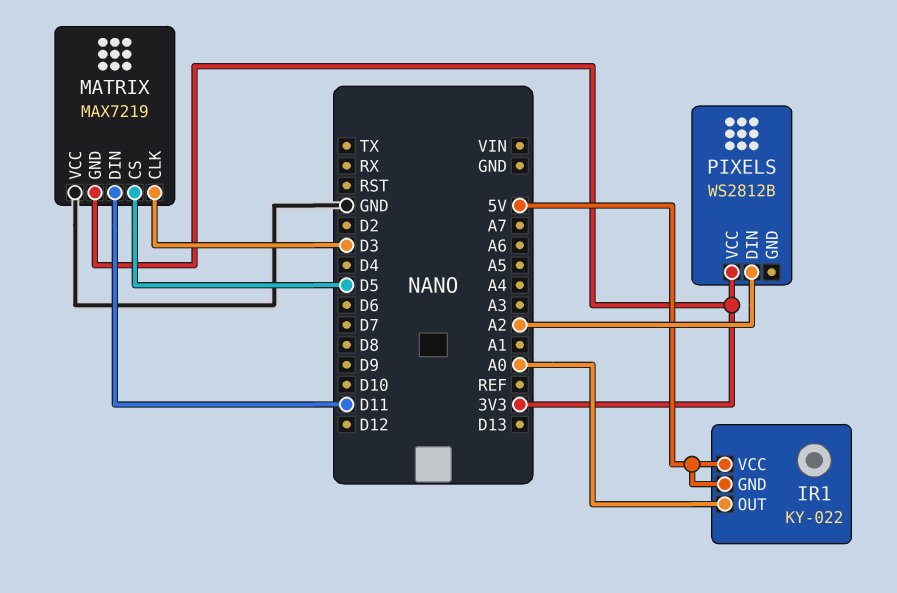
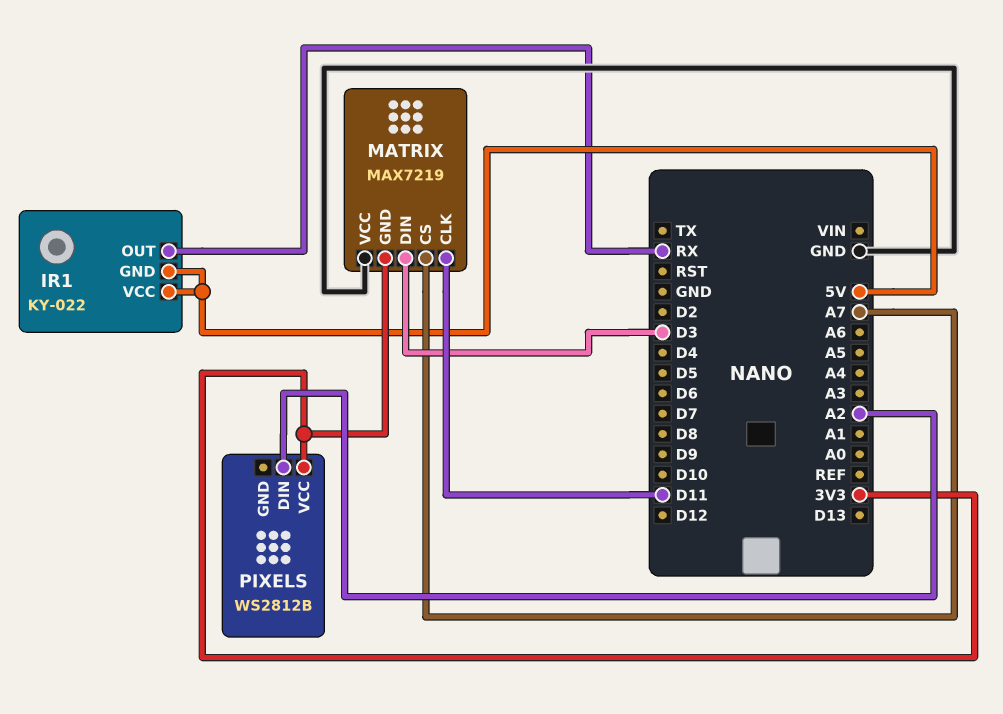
IR1 pin OUT: A0 -> RX
MATRIX pin CLK: D3 -> D11
MATRIX pin CS: D5 -> A7
MATRIX pin DIN: D11 -> D3

